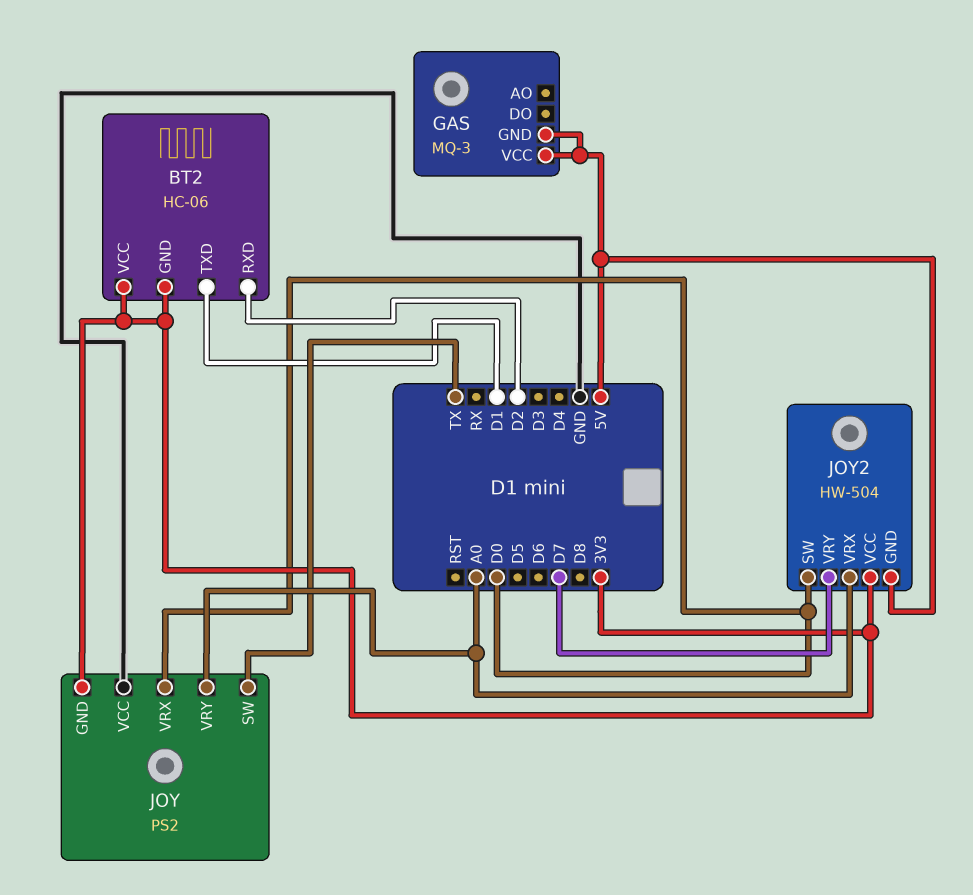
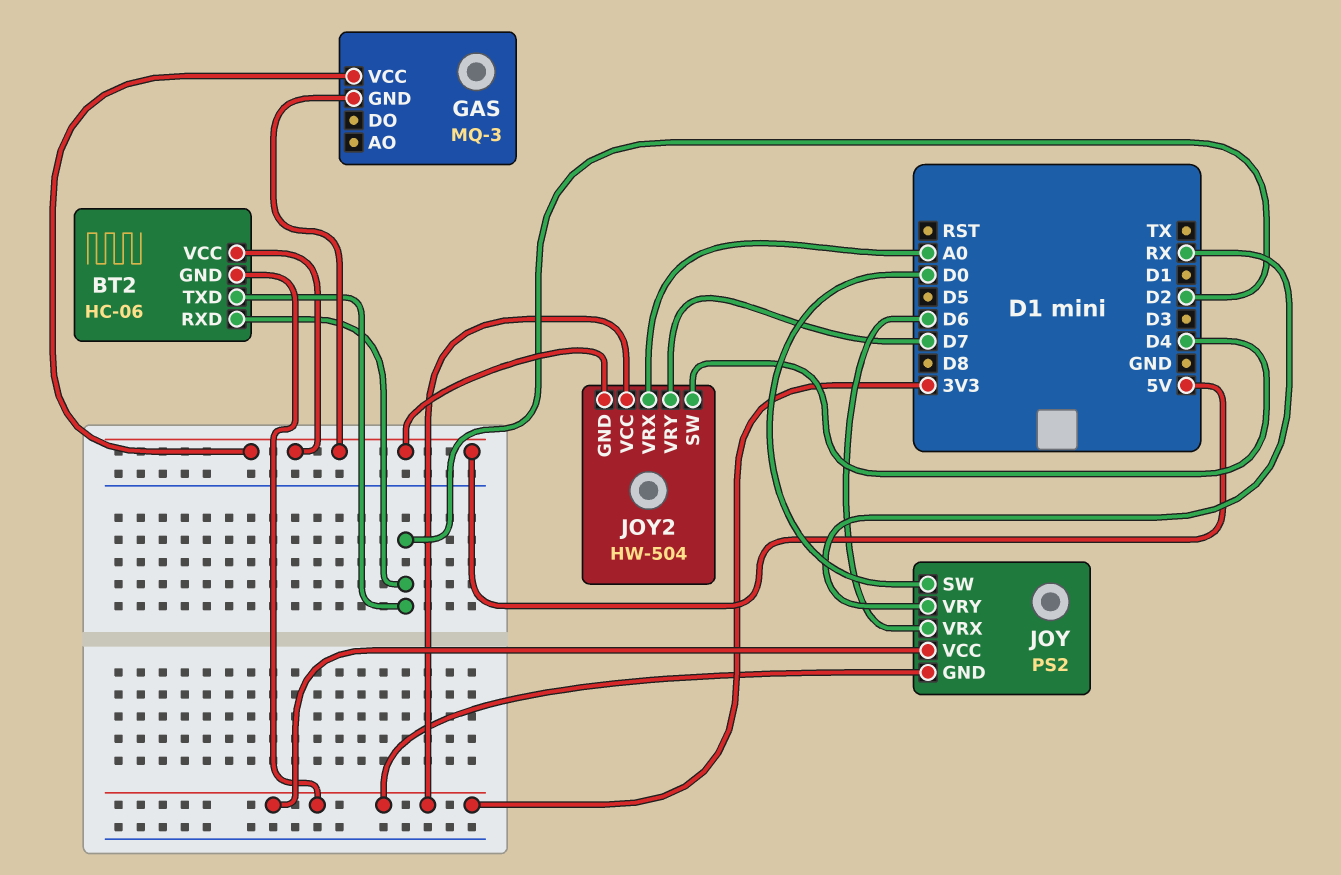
BT2 pin TXD: D1 -> D2
BT2 pin VCC: 3V3 -> 5V
JOY pin SW: TX -> D0
JOY pin VCC: GND -> 3V3
JOY pin VRX: D0 -> D6
JOY pin VRY: A0 -> RX
JOY2 pin SW: D0 -> D4

